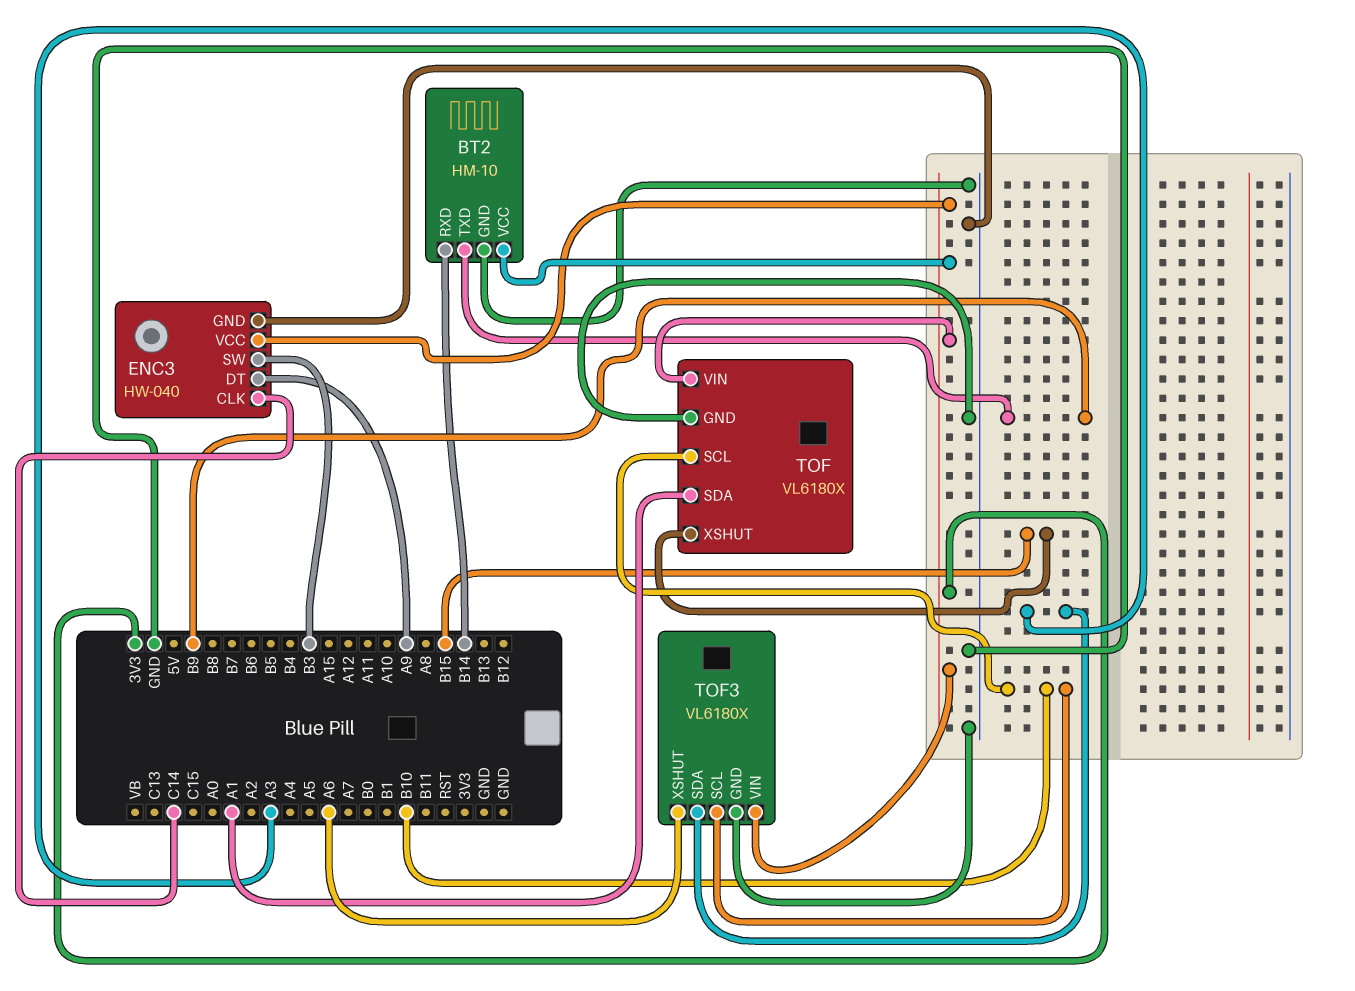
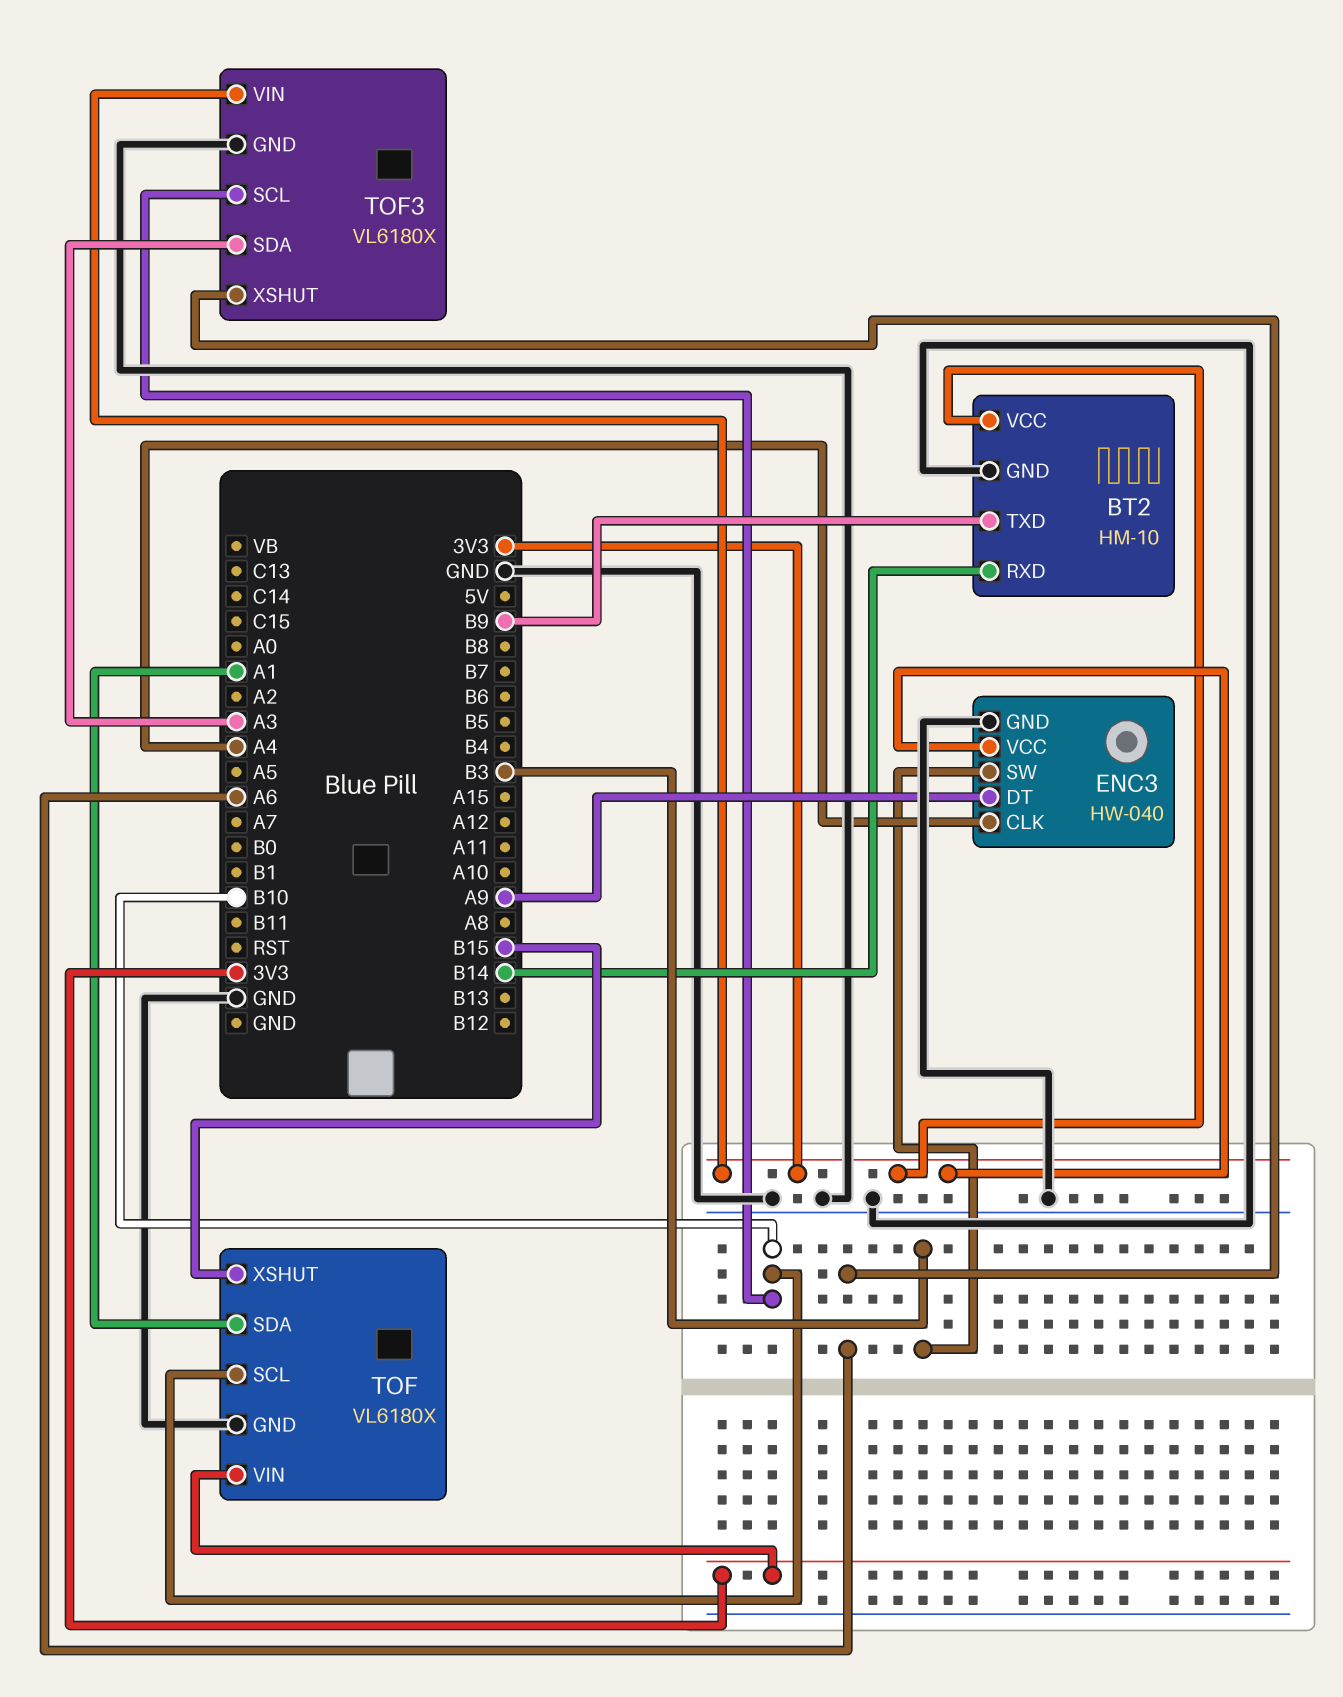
ENC3 pin CLK: C14 -> A4

